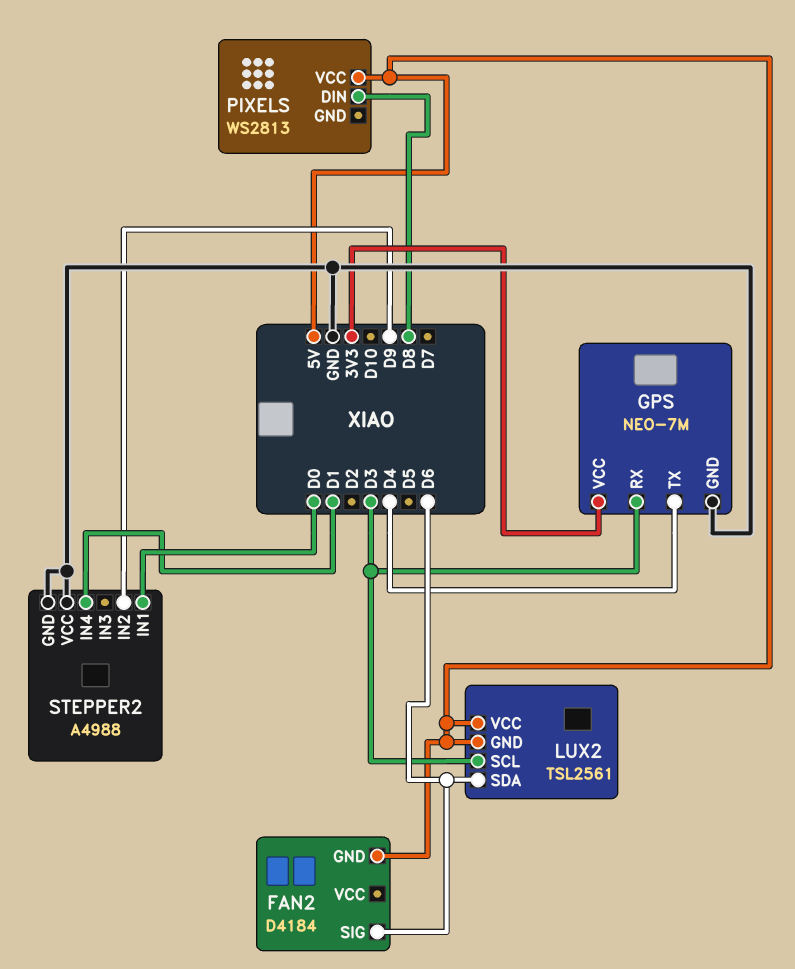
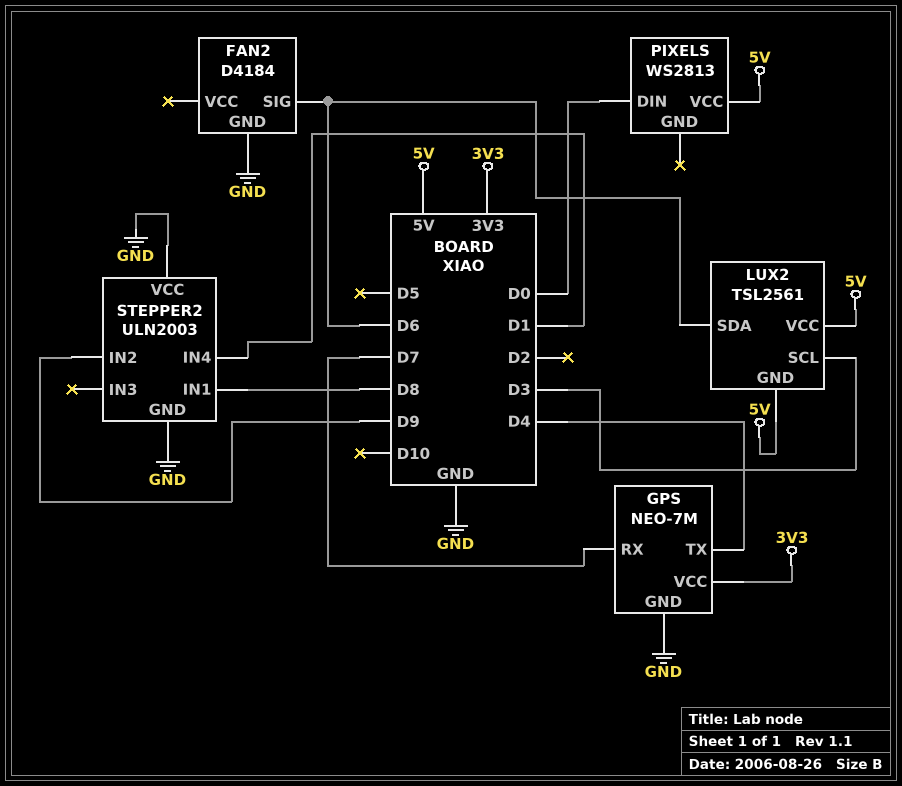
FAN2 pin GND: 5V -> GND
GPS pin RX: D3 -> D7
PIXELS pin DIN: D8 -> D0
STEPPER2: A4988 -> ULN2003
STEPPER2 pin IN1: D0 -> D8

